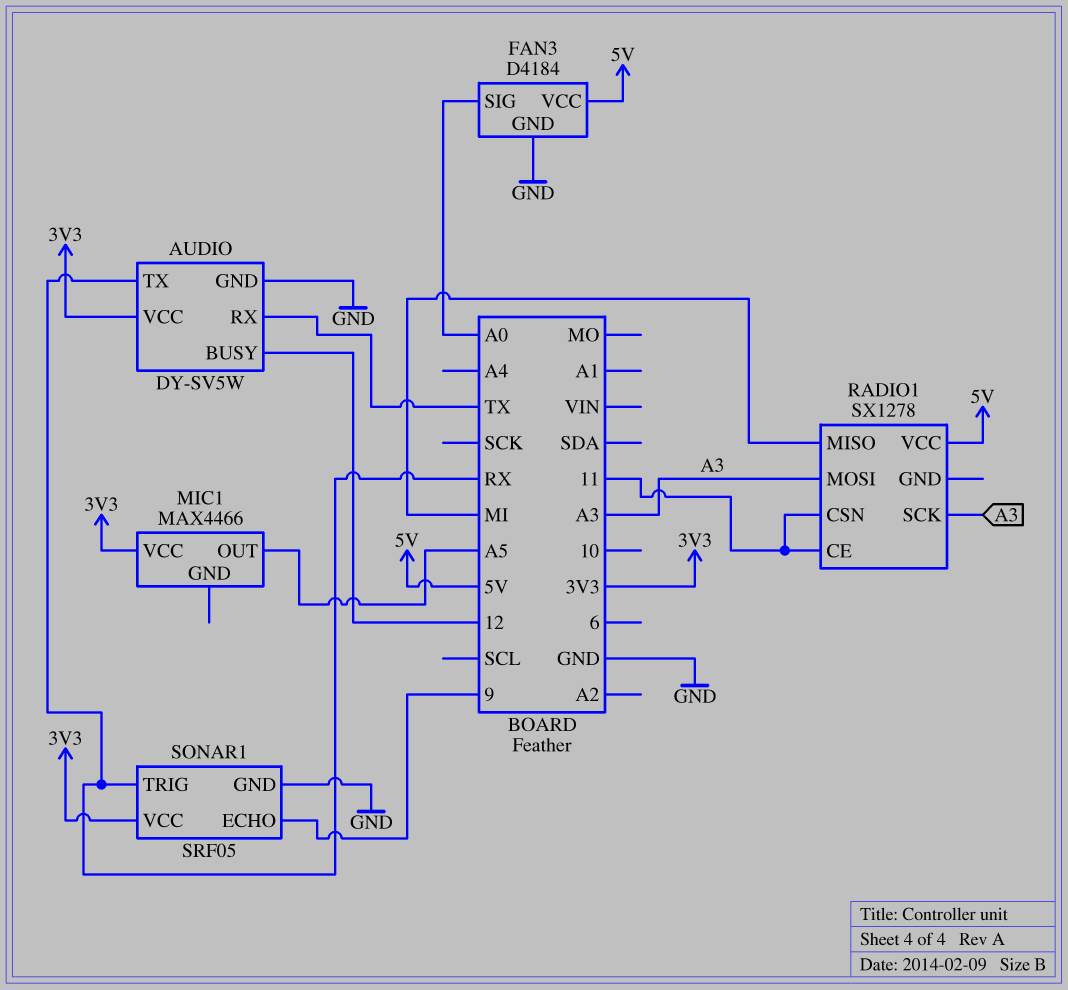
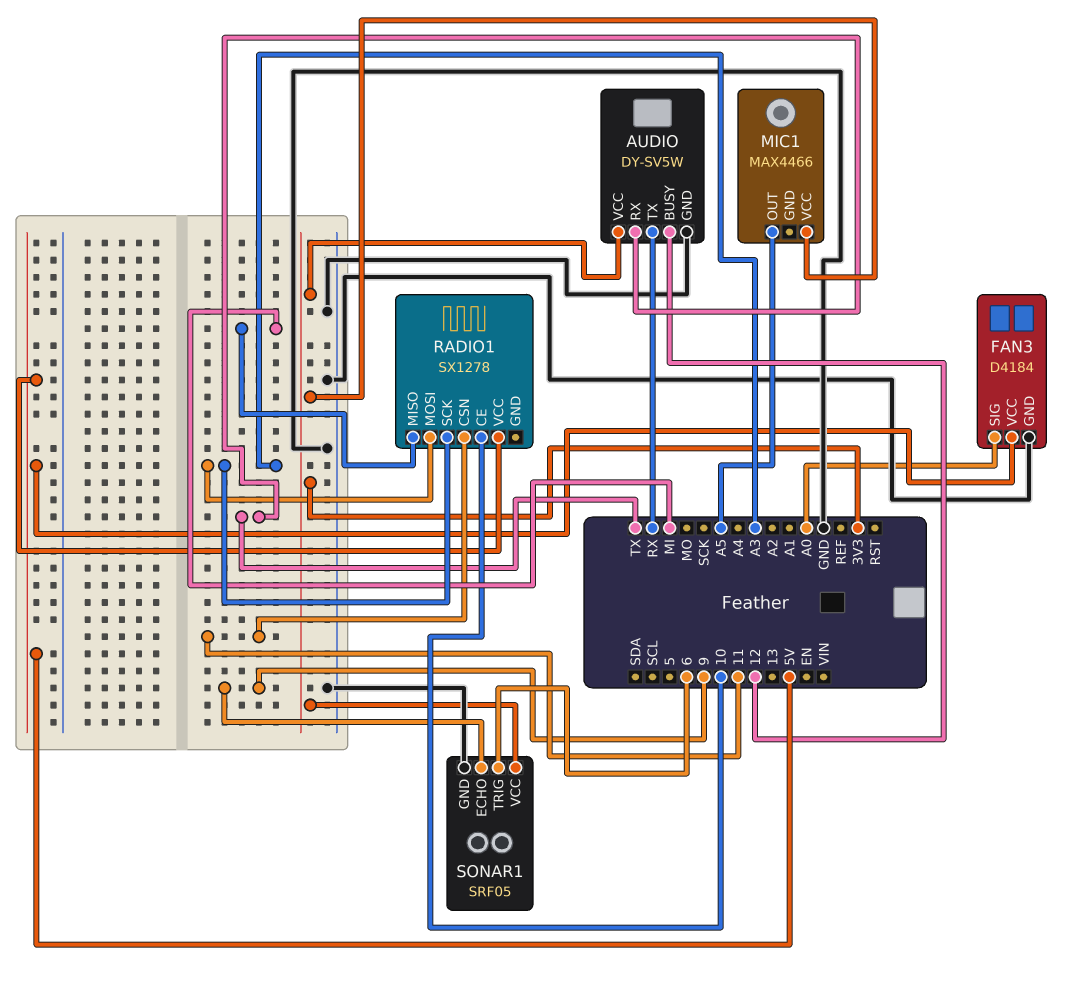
RADIO1 pin CE: 11 -> 10
SONAR1 pin TRIG: RX -> 6

